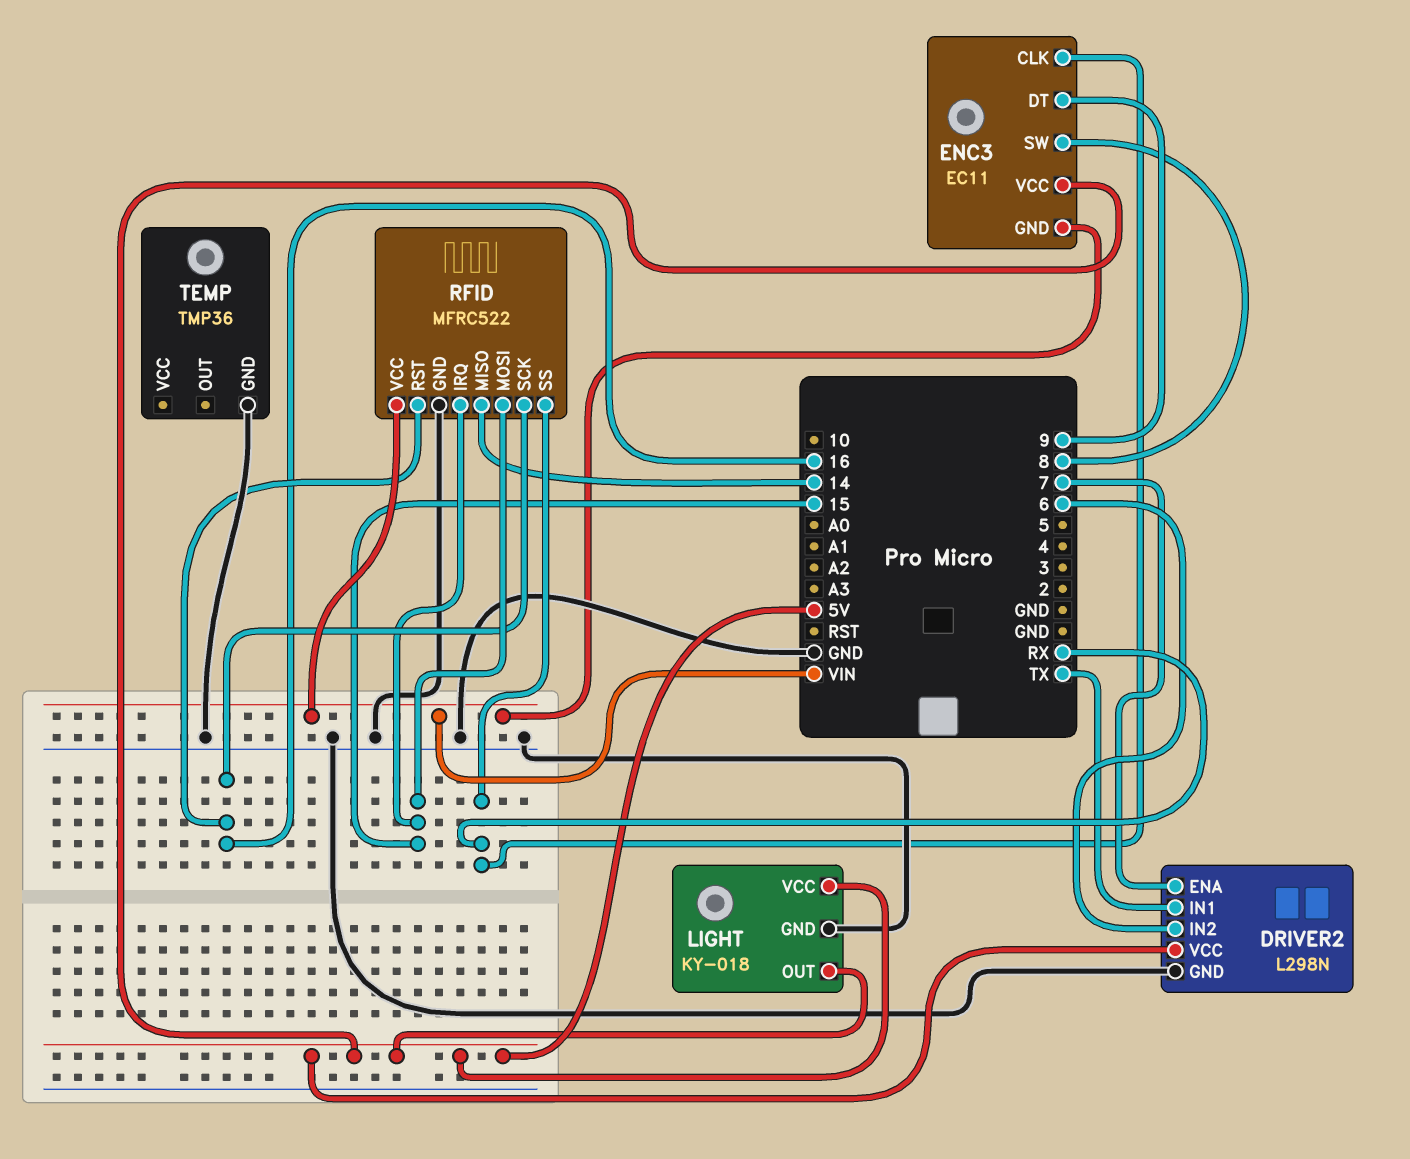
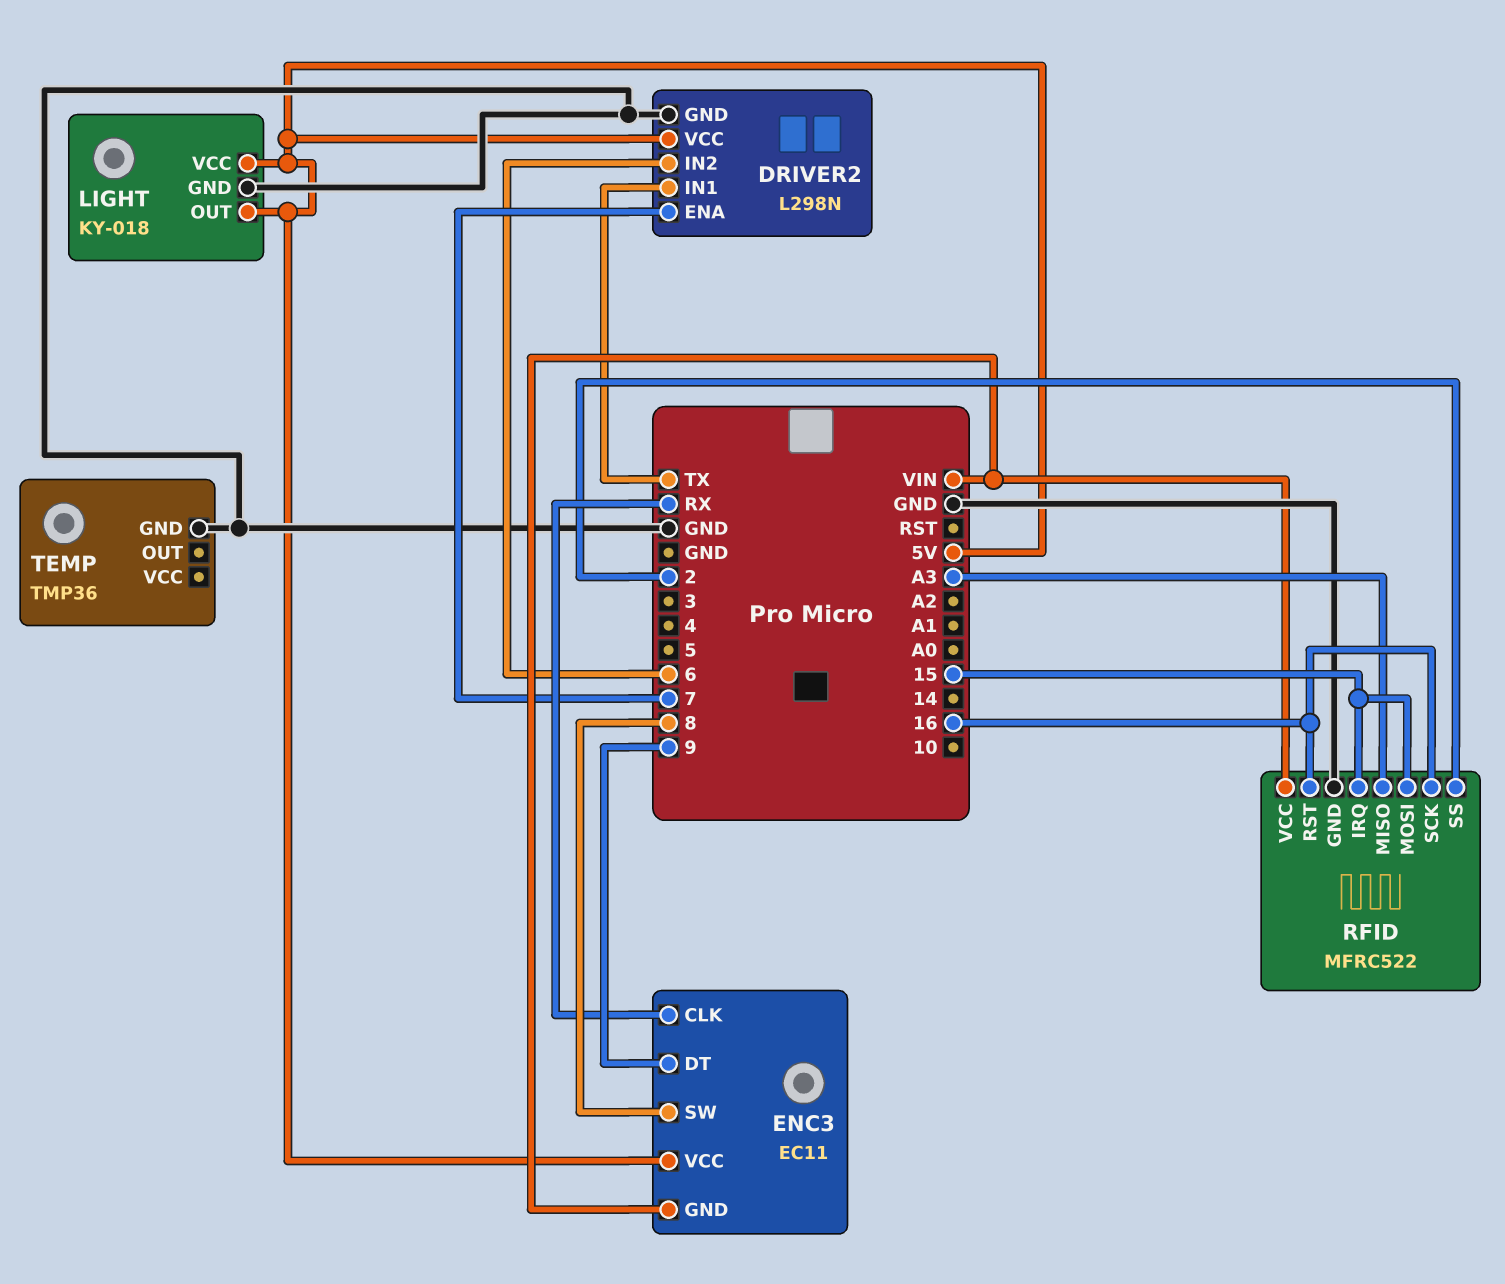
RFID pin MISO: 14 -> A3
RFID pin SS: RX -> 2

